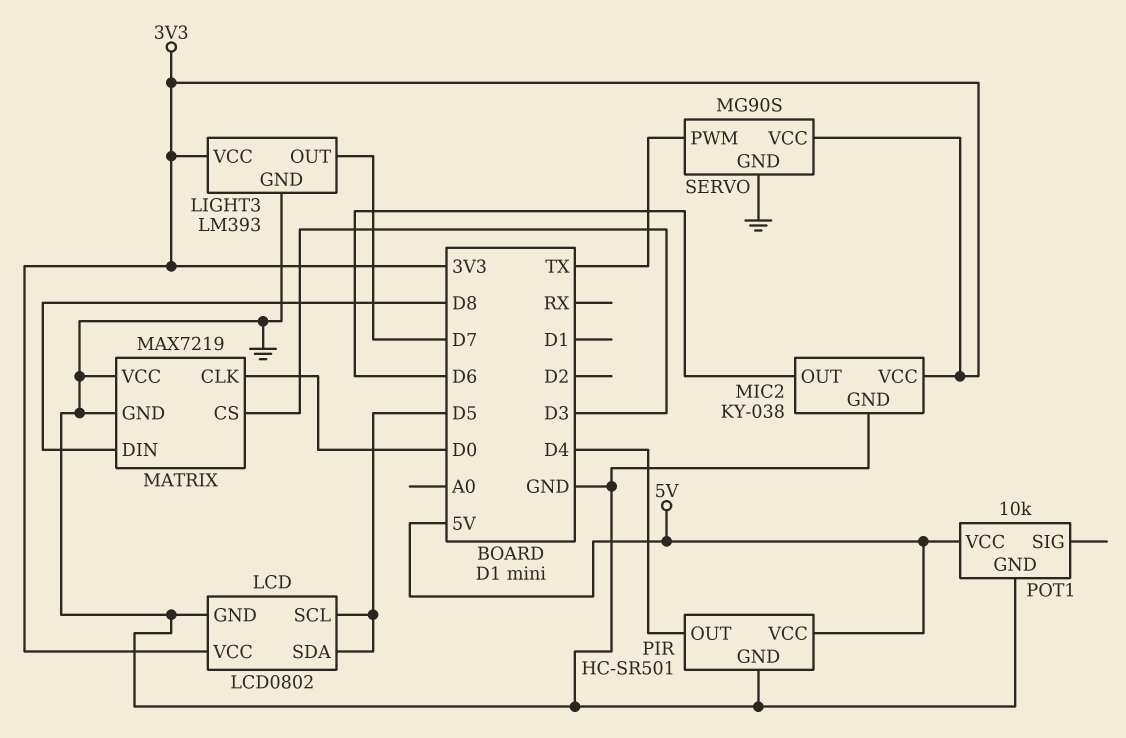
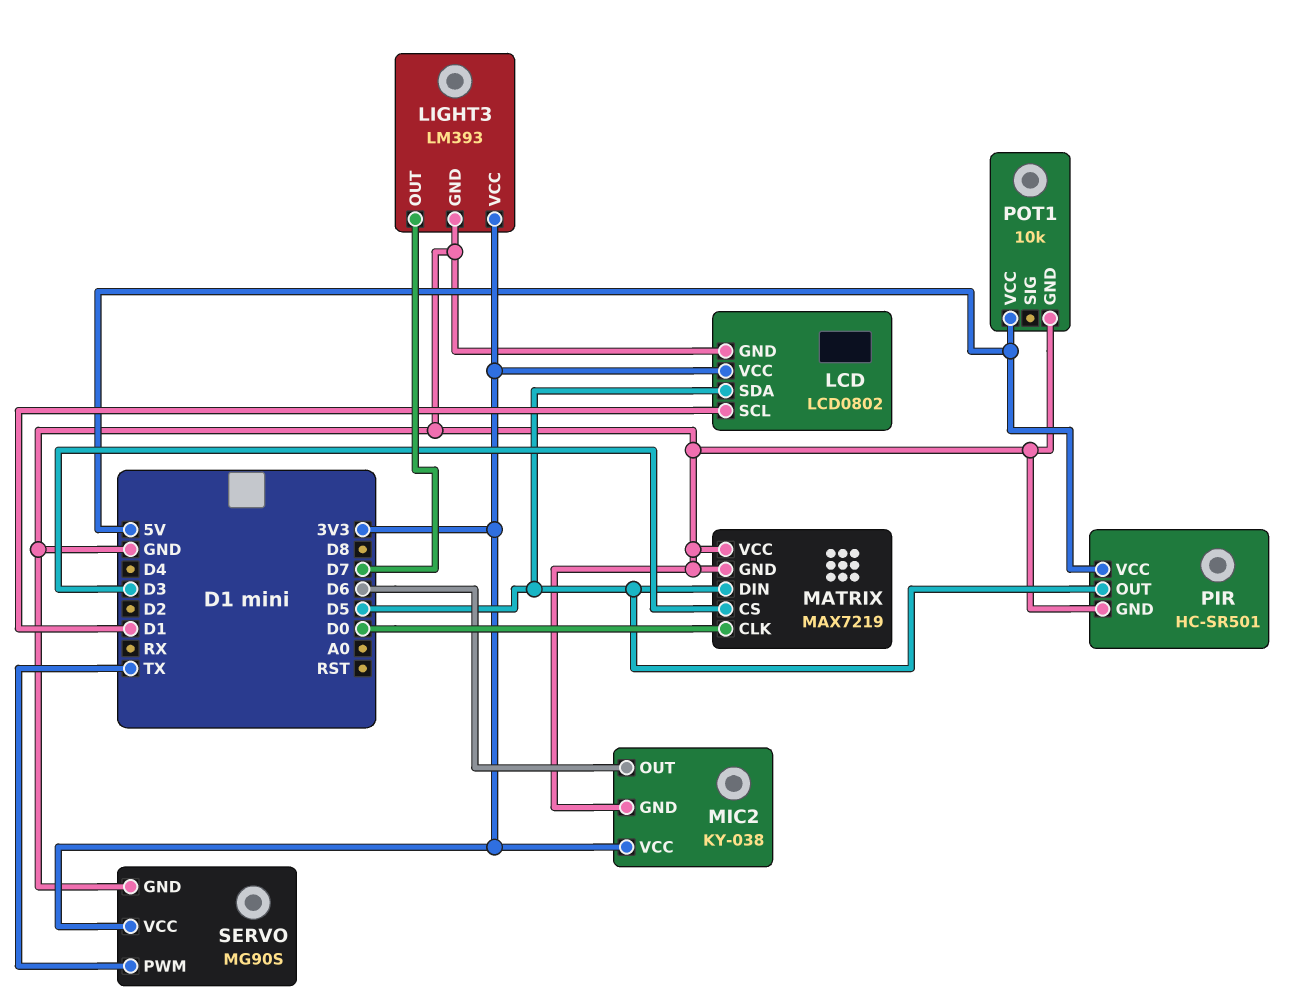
LCD pin SCL: D5 -> D1
MATRIX pin DIN: D8 -> D5
PIR pin OUT: D4 -> D5

